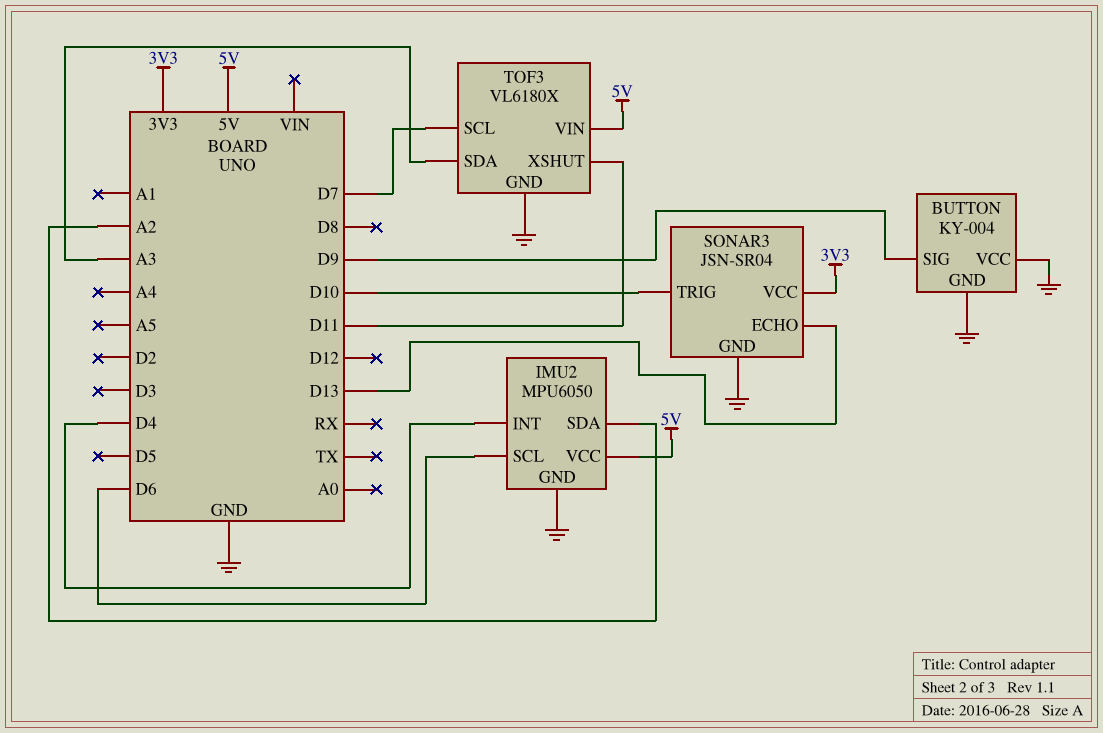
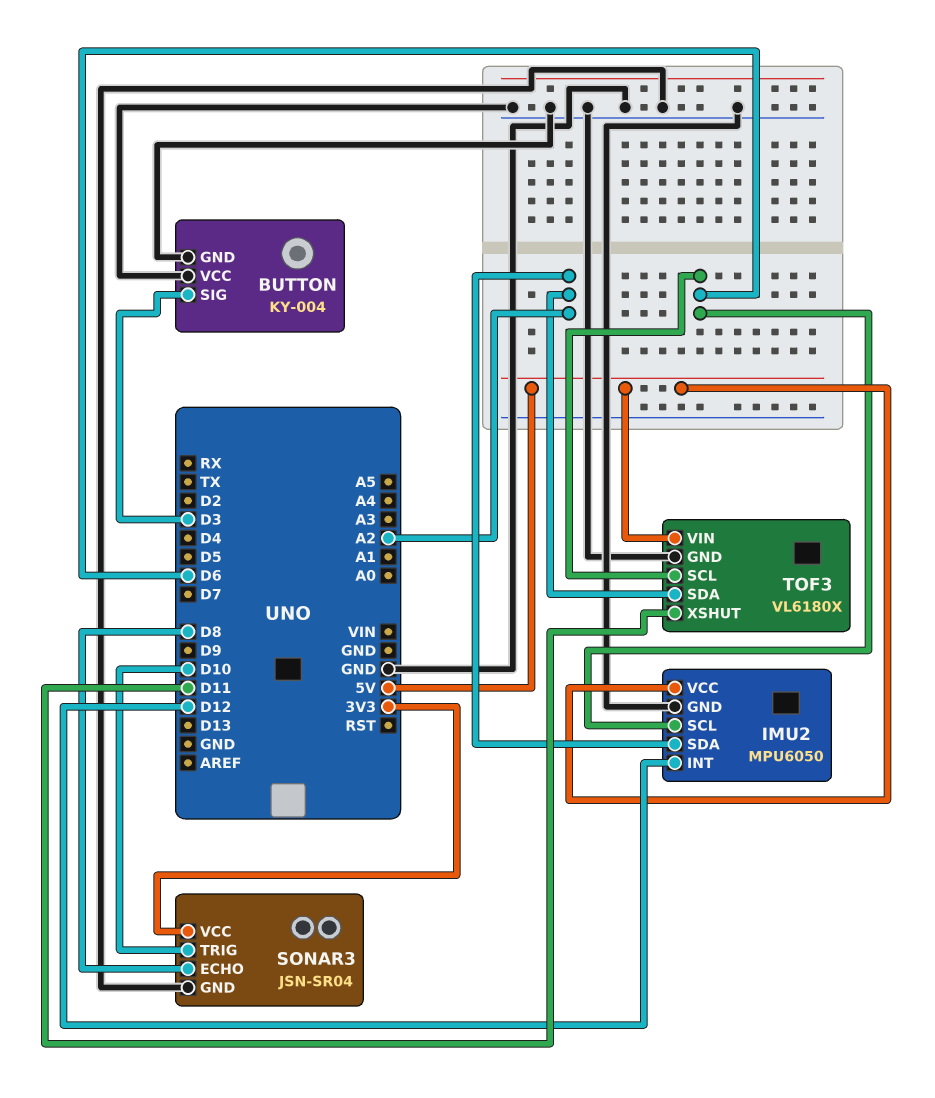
BUTTON pin SIG: D9 -> D3
IMU2 pin INT: D4 -> D12
SONAR3 pin ECHO: D13 -> D8
TOF3 pin SCL: D7 -> D6
TOF3 pin SDA: A3 -> A2

